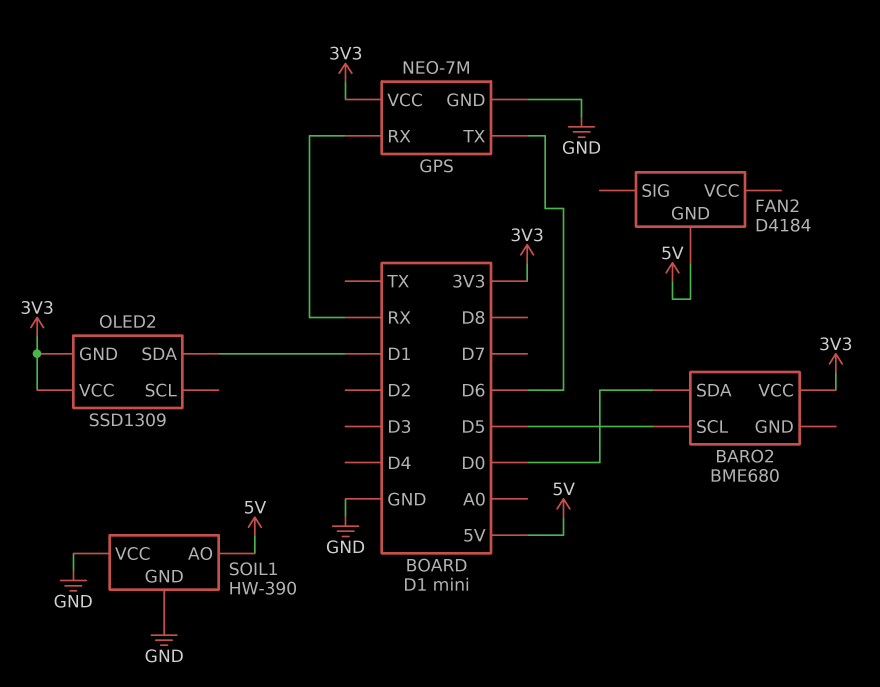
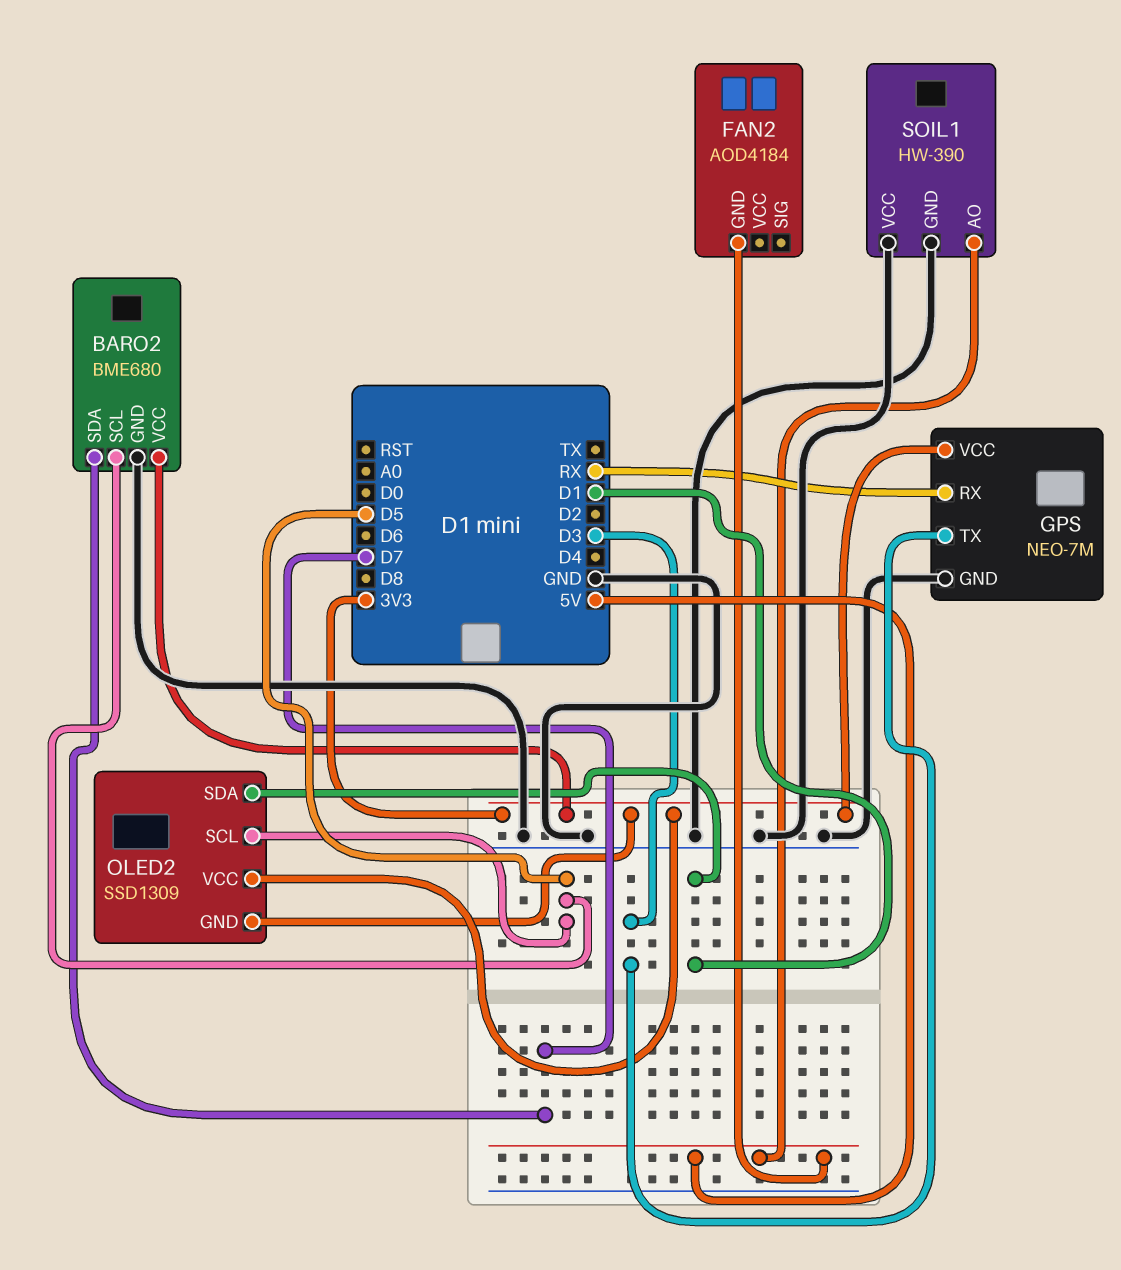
BARO2 pin GND: none -> GND
BARO2 pin SDA: D0 -> D7
FAN2: D4184 -> AOD4184
GPS pin TX: D6 -> D3
OLED2 pin SCL: none -> D5

